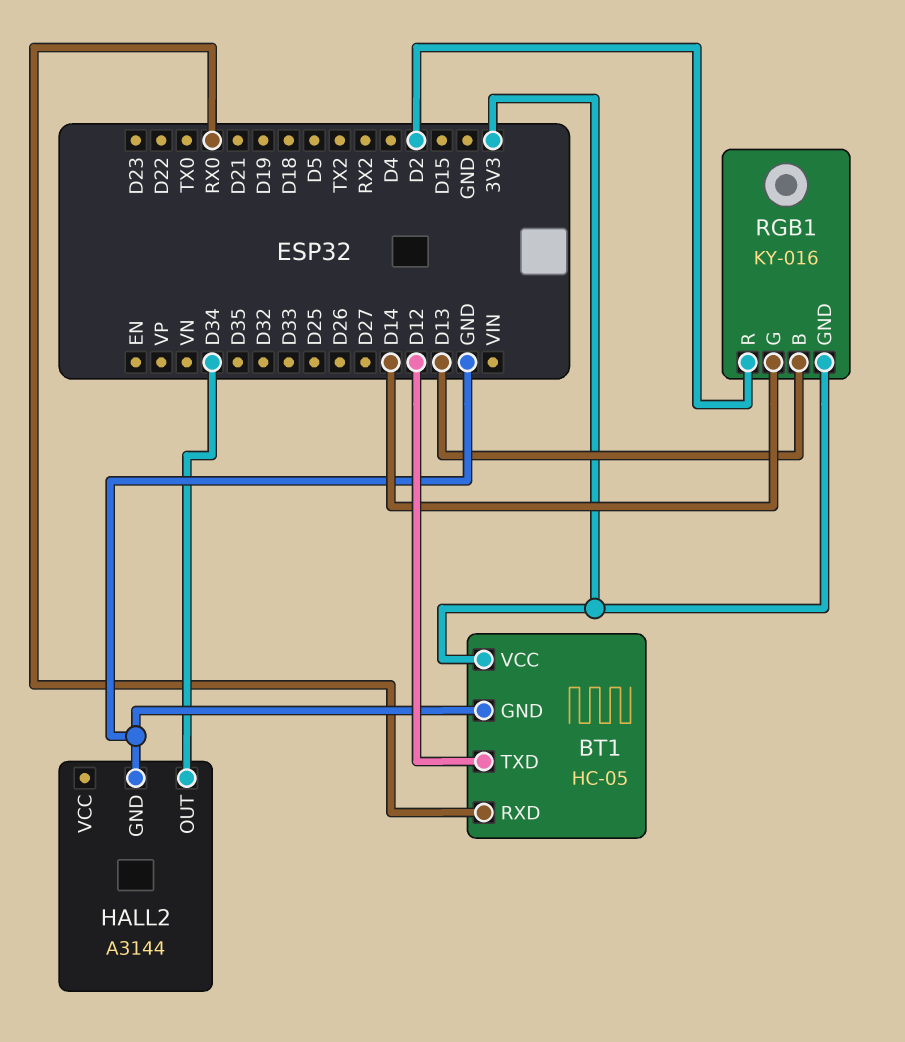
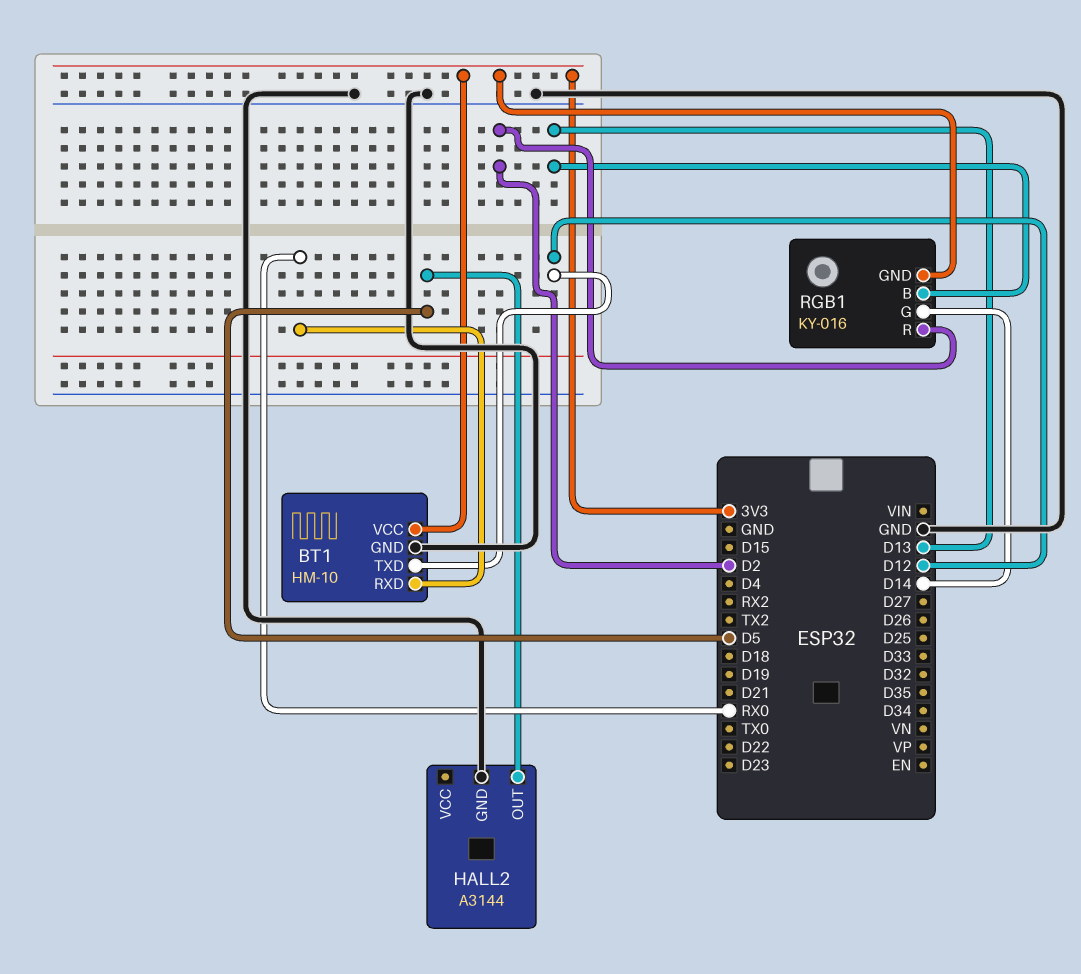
BT1: HC-05 -> HM-10
HALL2 pin OUT: D34 -> D5

